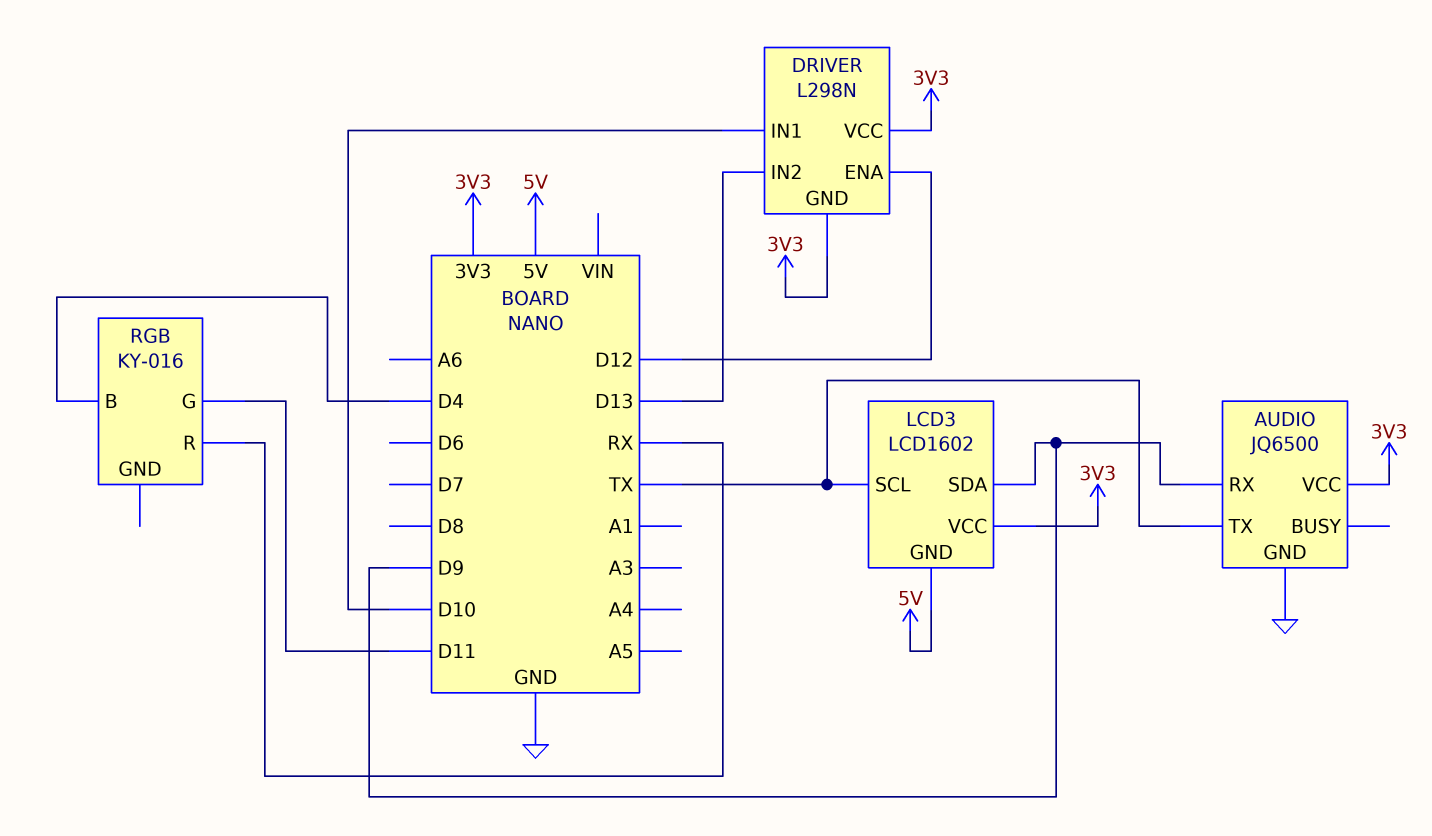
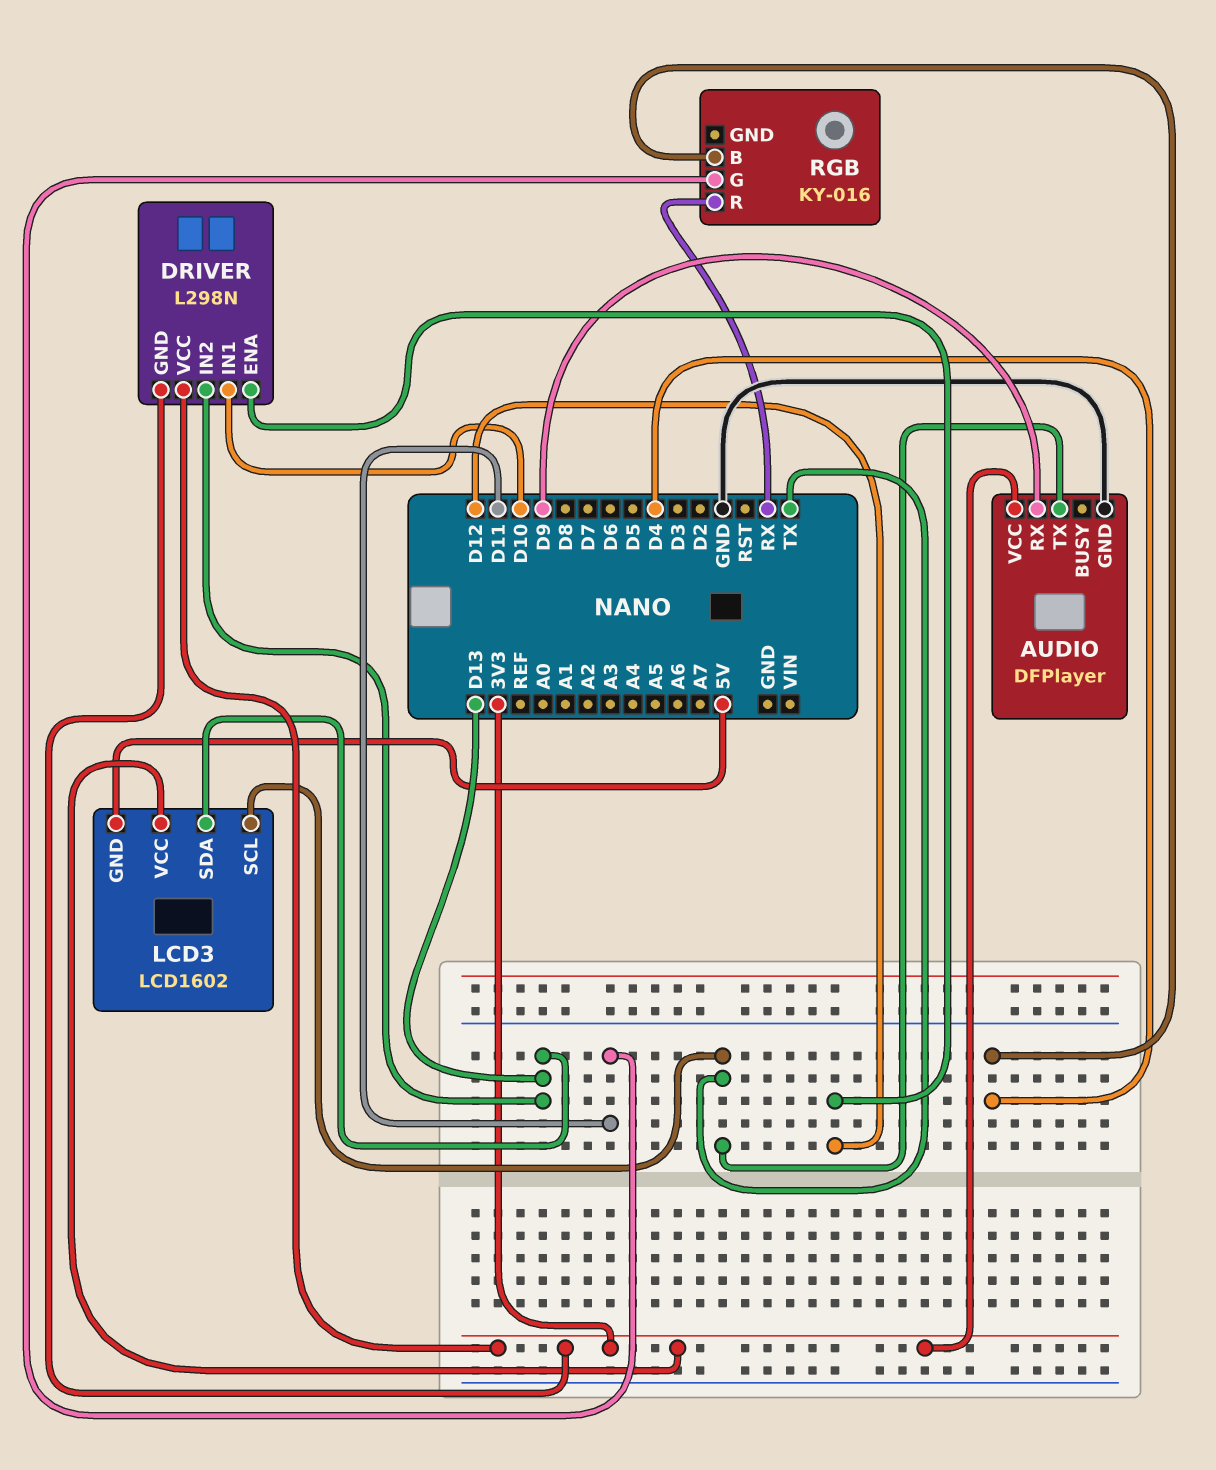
AUDIO: JQ6500 -> DFPlayer
LCD3 pin SDA: D9 -> D13

